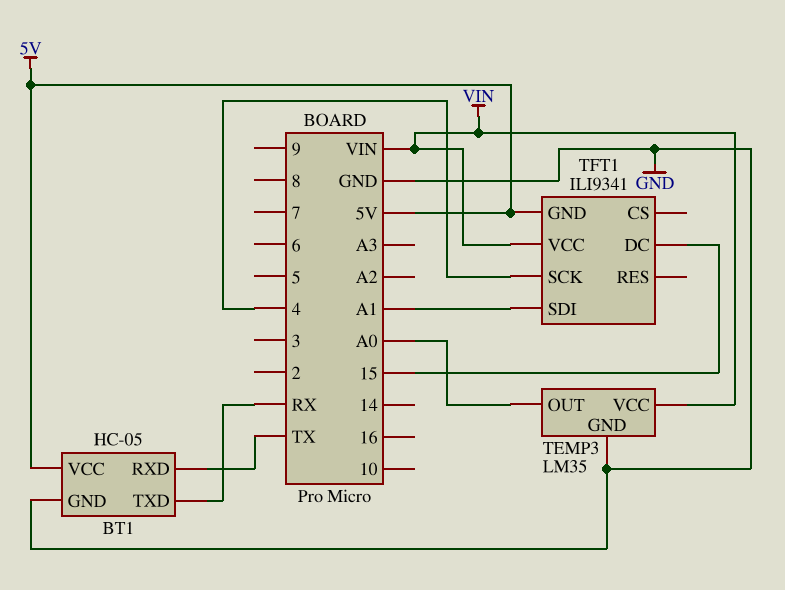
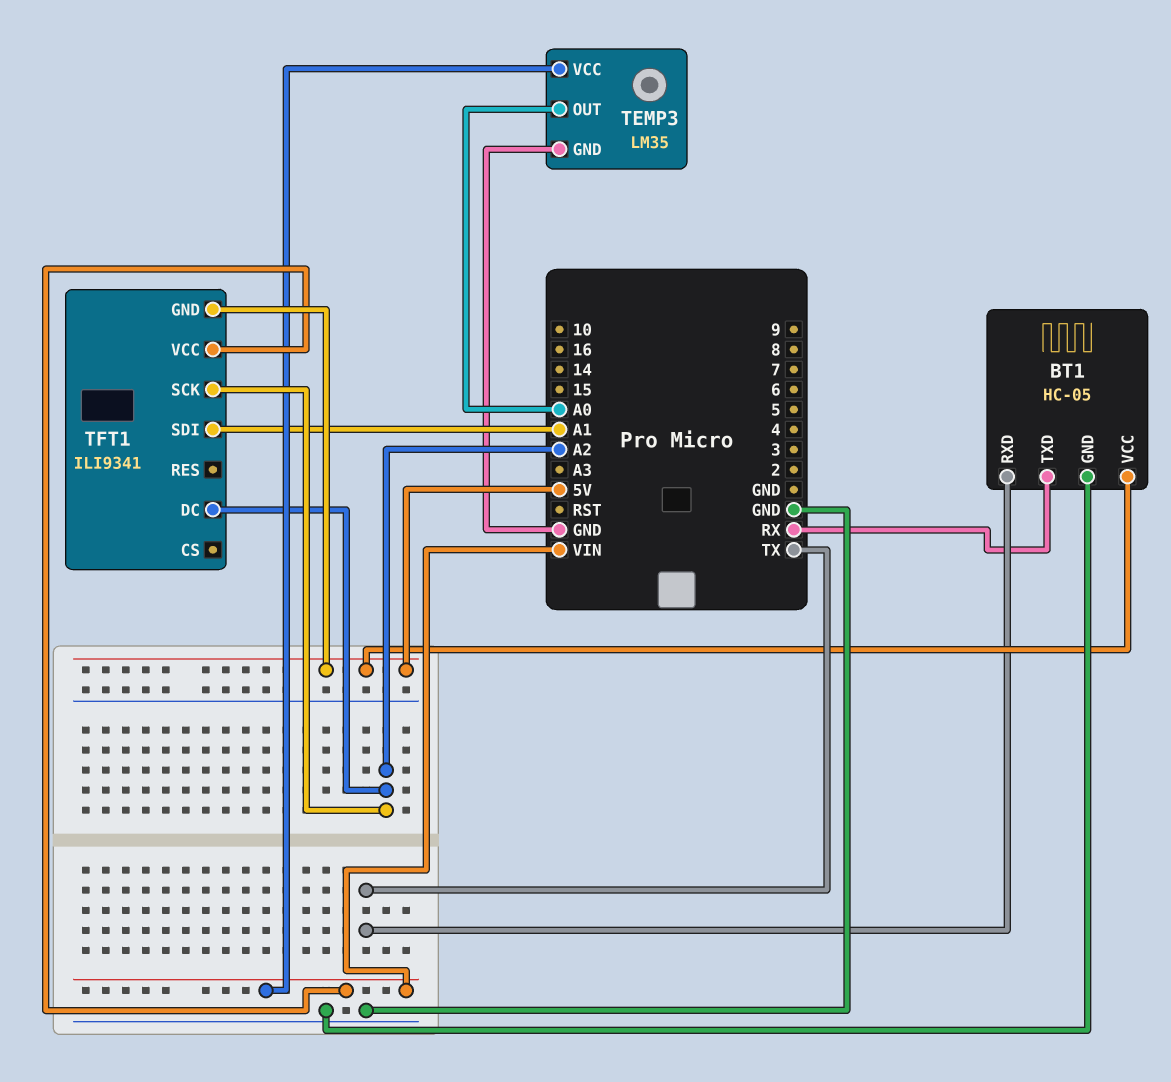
TFT1 pin DC: 15 -> A2
TFT1 pin SCK: 4 -> A2

